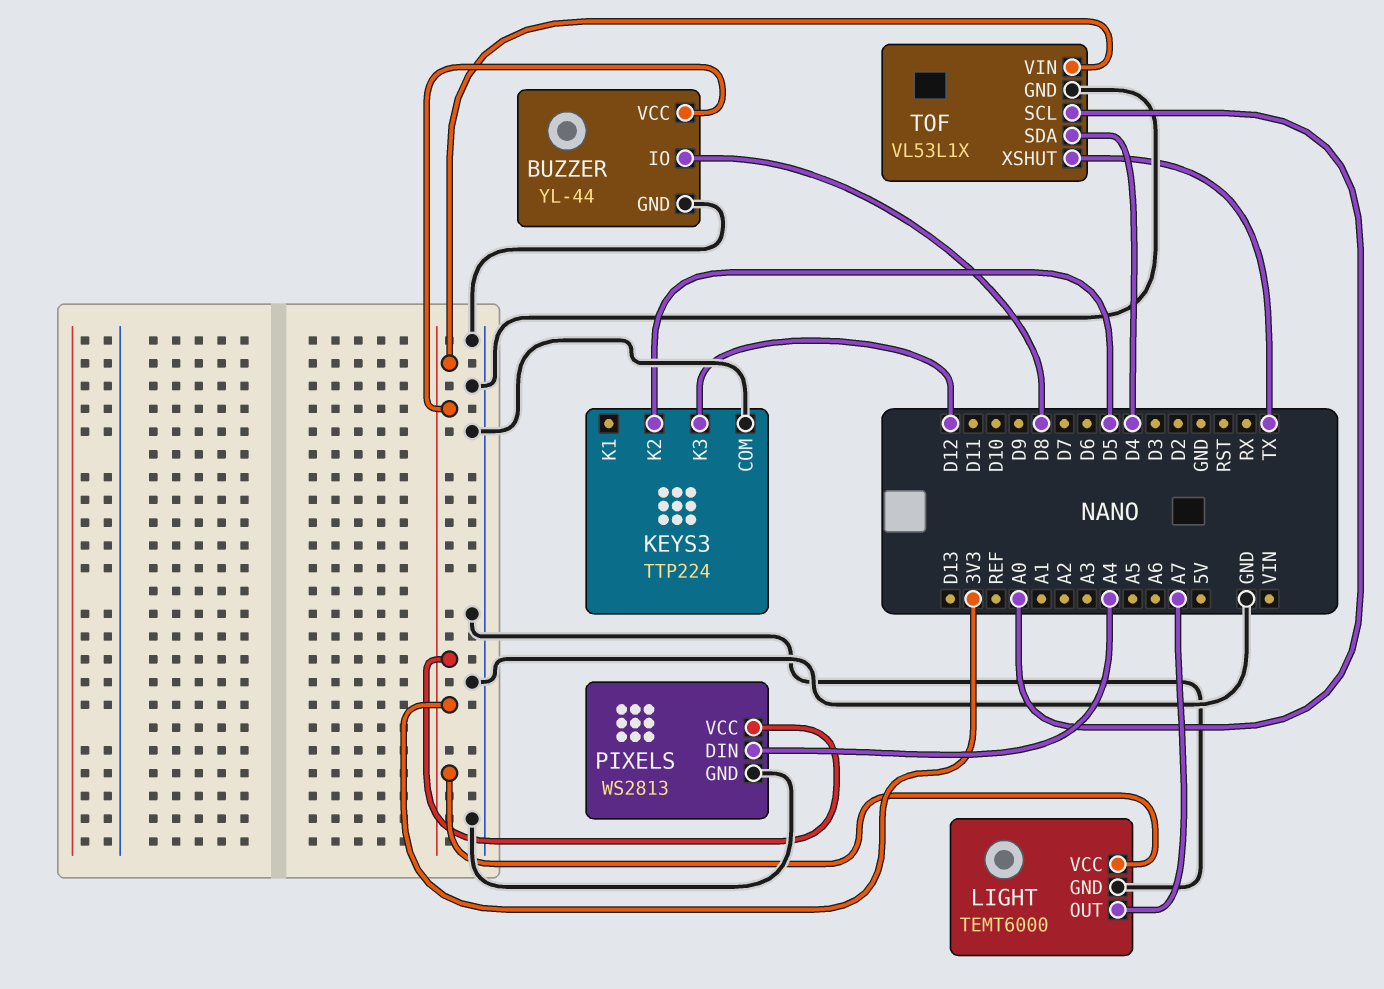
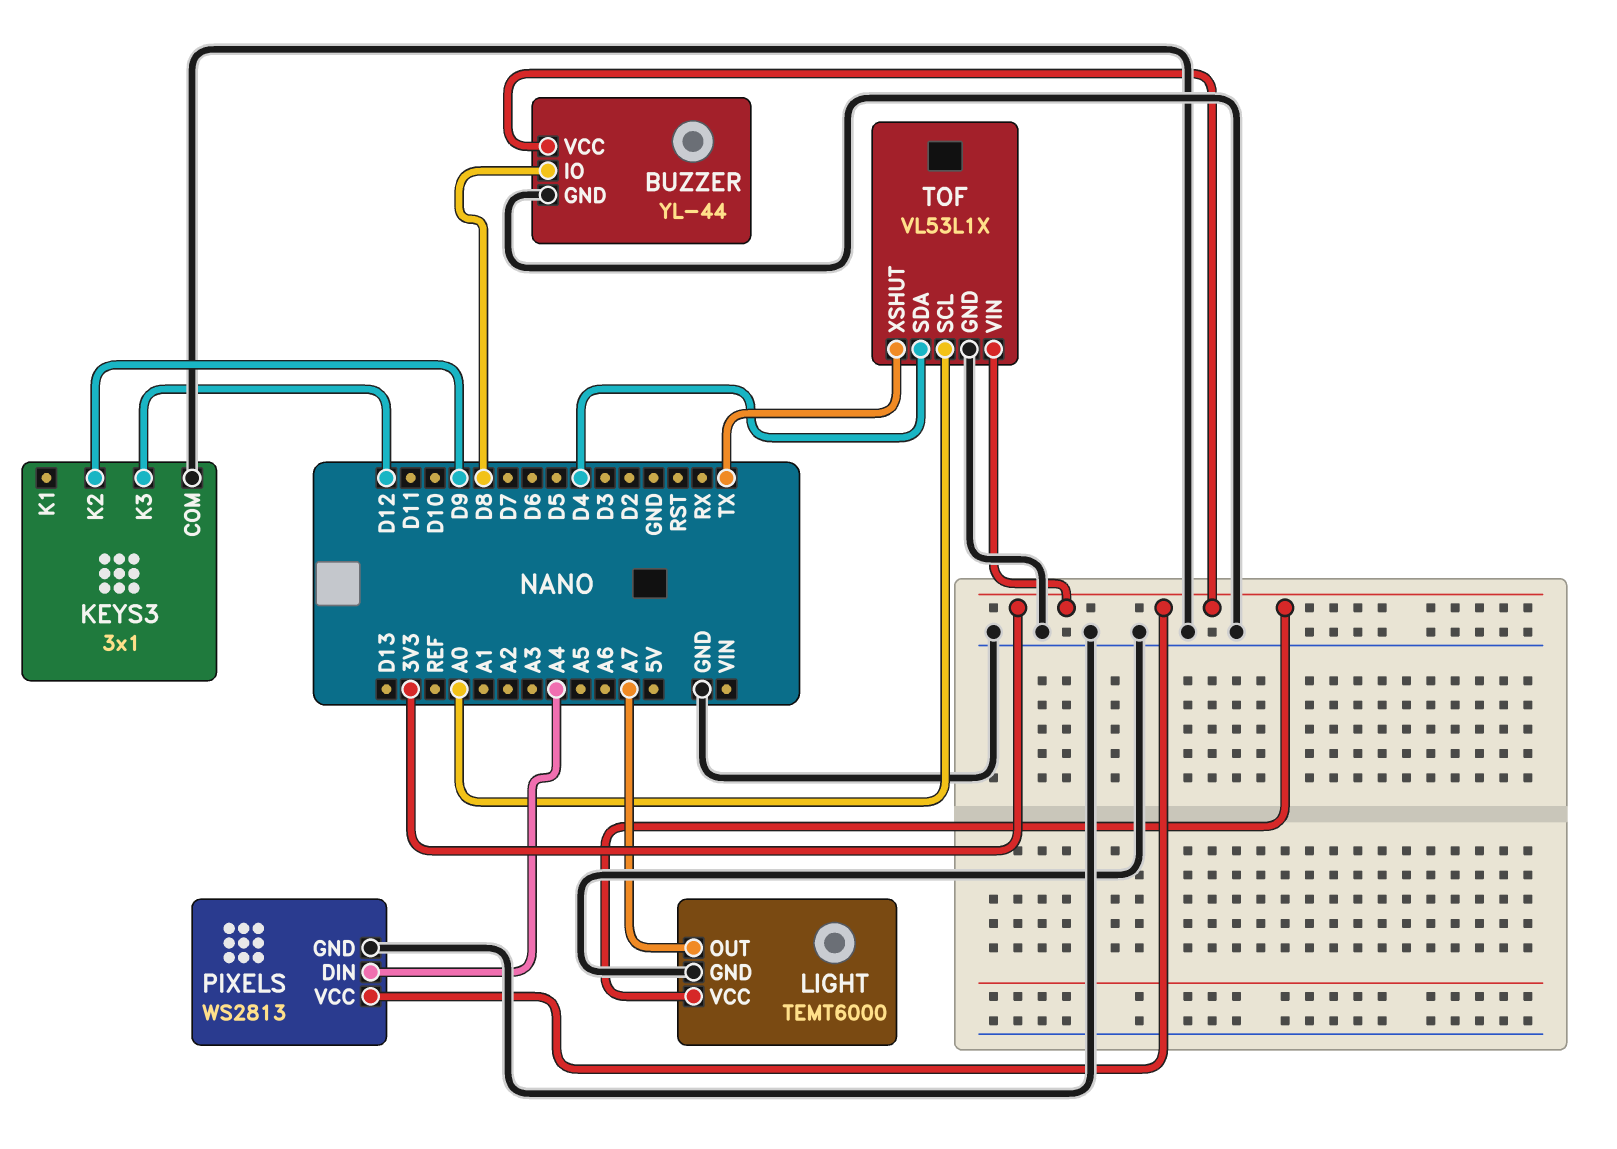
KEYS3: TTP224 -> 3x1
KEYS3 pin K2: D5 -> D9

